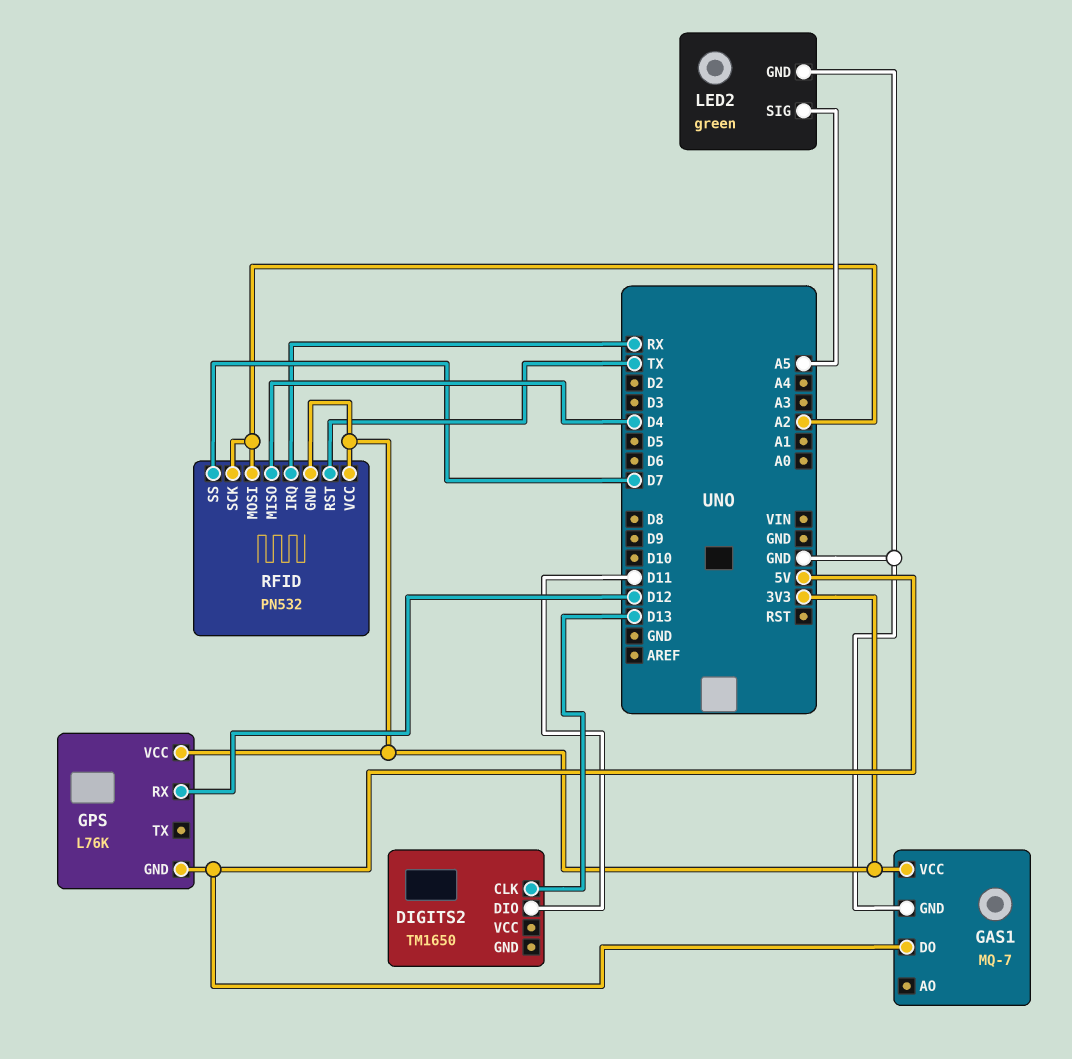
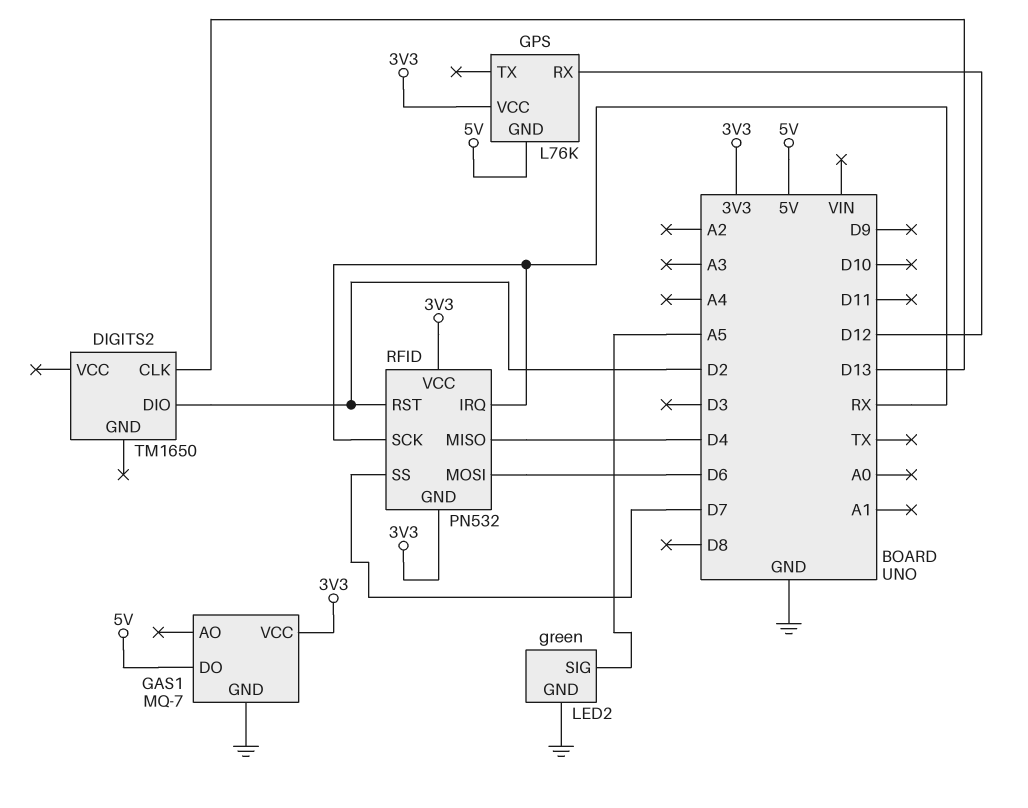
DIGITS2 pin DIO: D11 -> D2
RFID pin MOSI: A2 -> D6
RFID pin RST: TX -> D2
RFID pin SCK: A2 -> RX

